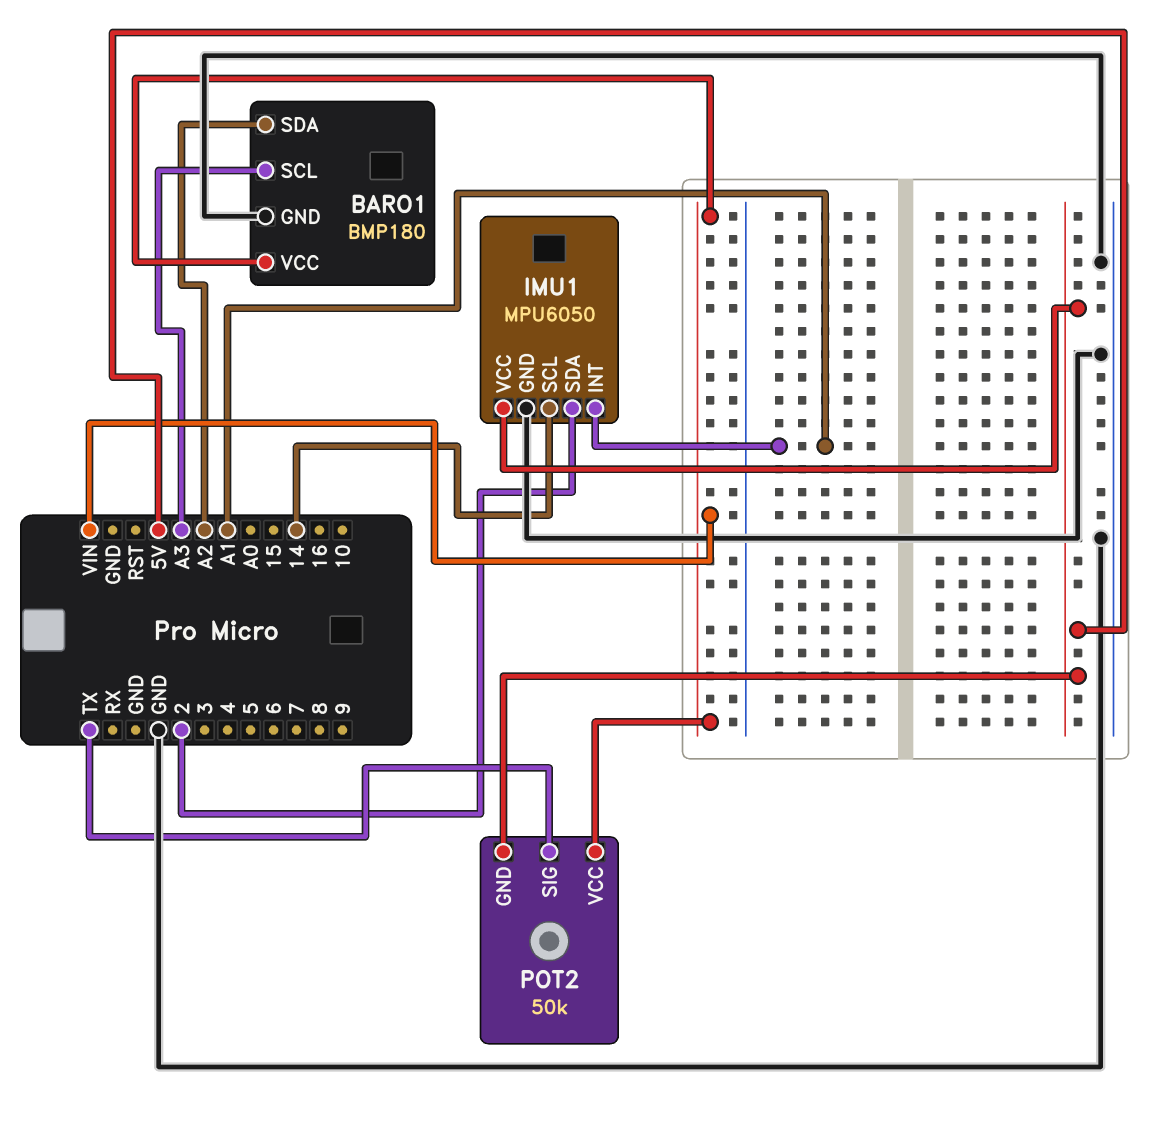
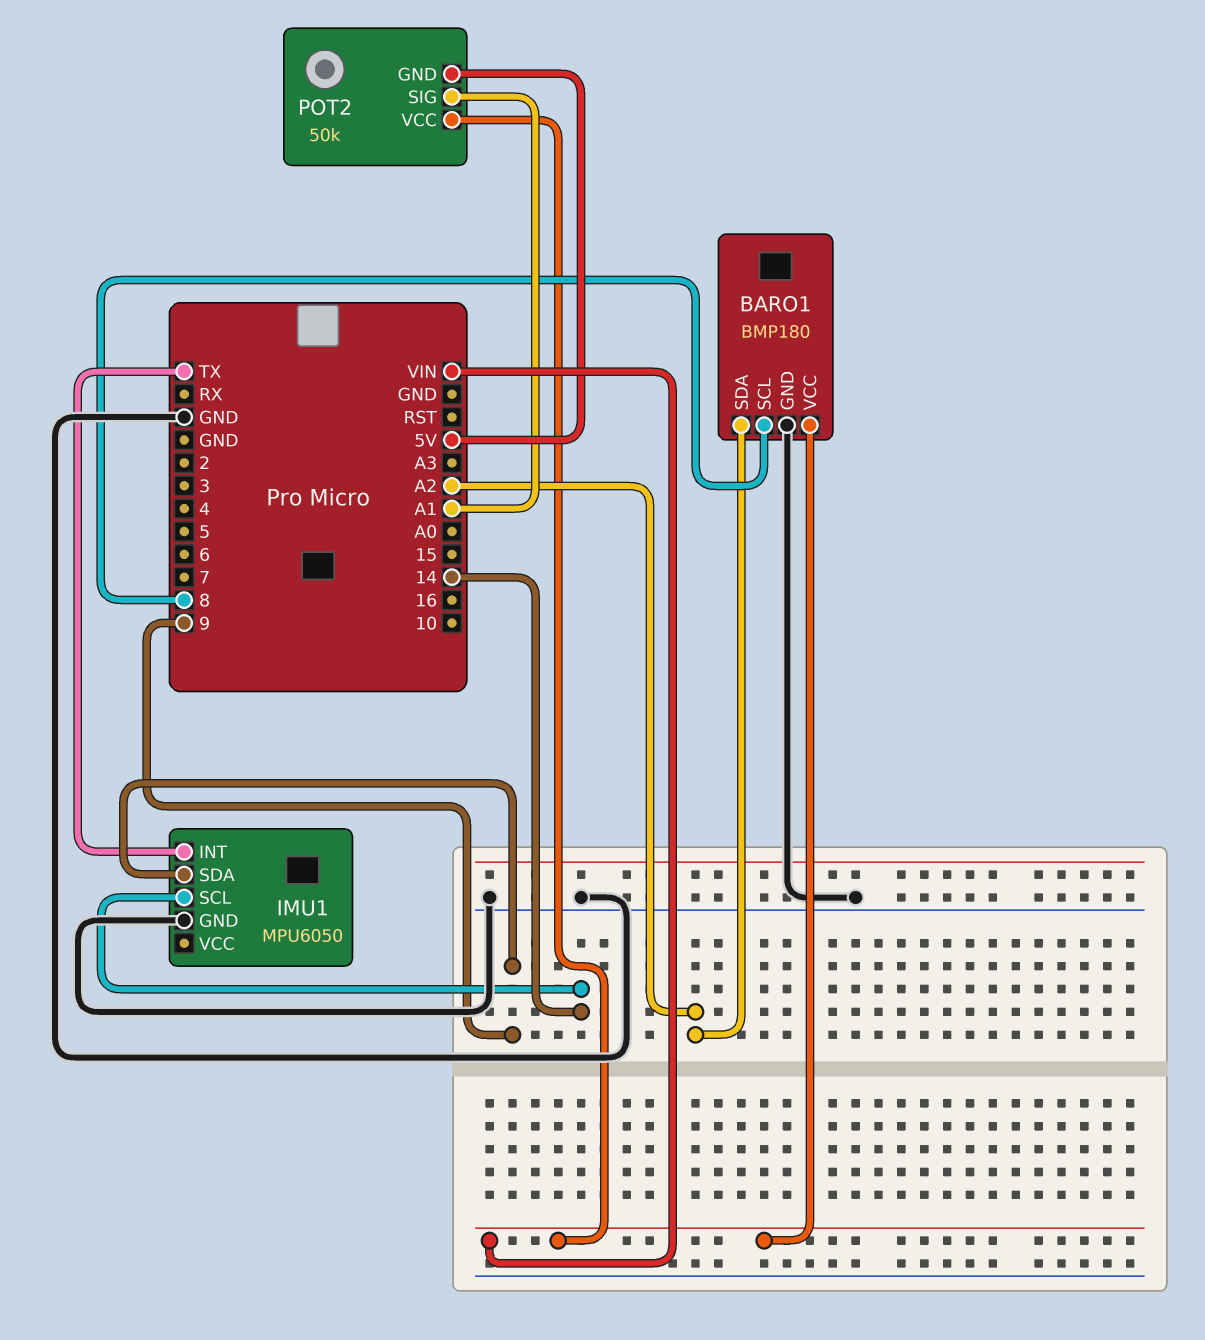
BARO1 pin SCL: A3 -> 8
IMU1 pin INT: A1 -> TX
IMU1 pin SDA: 2 -> 9
IMU1 pin VCC: 5V -> none
POT2 pin SIG: TX -> A1

